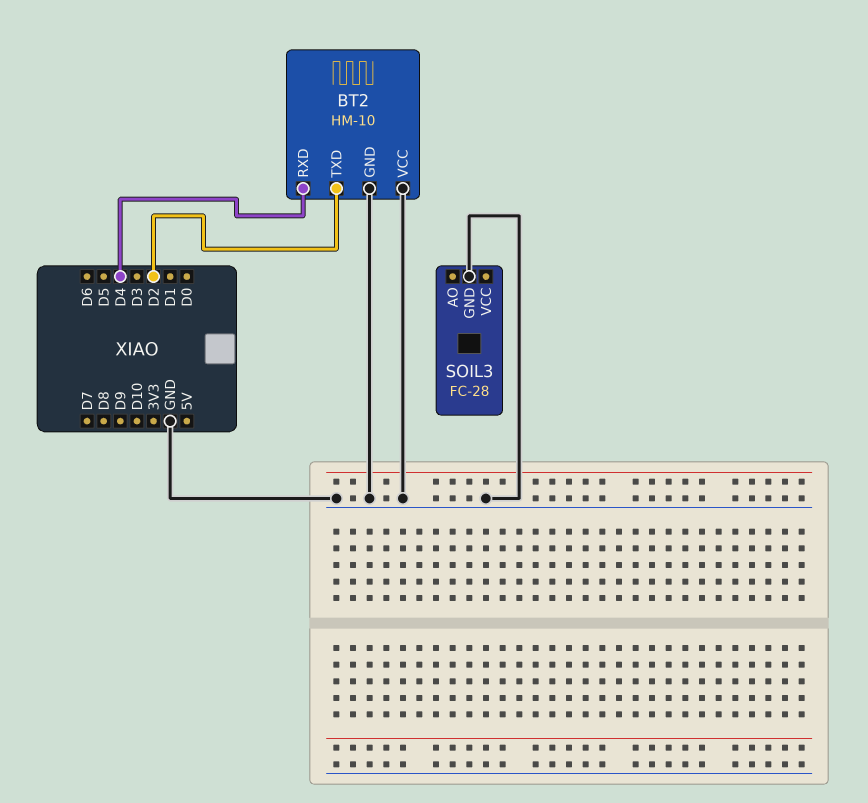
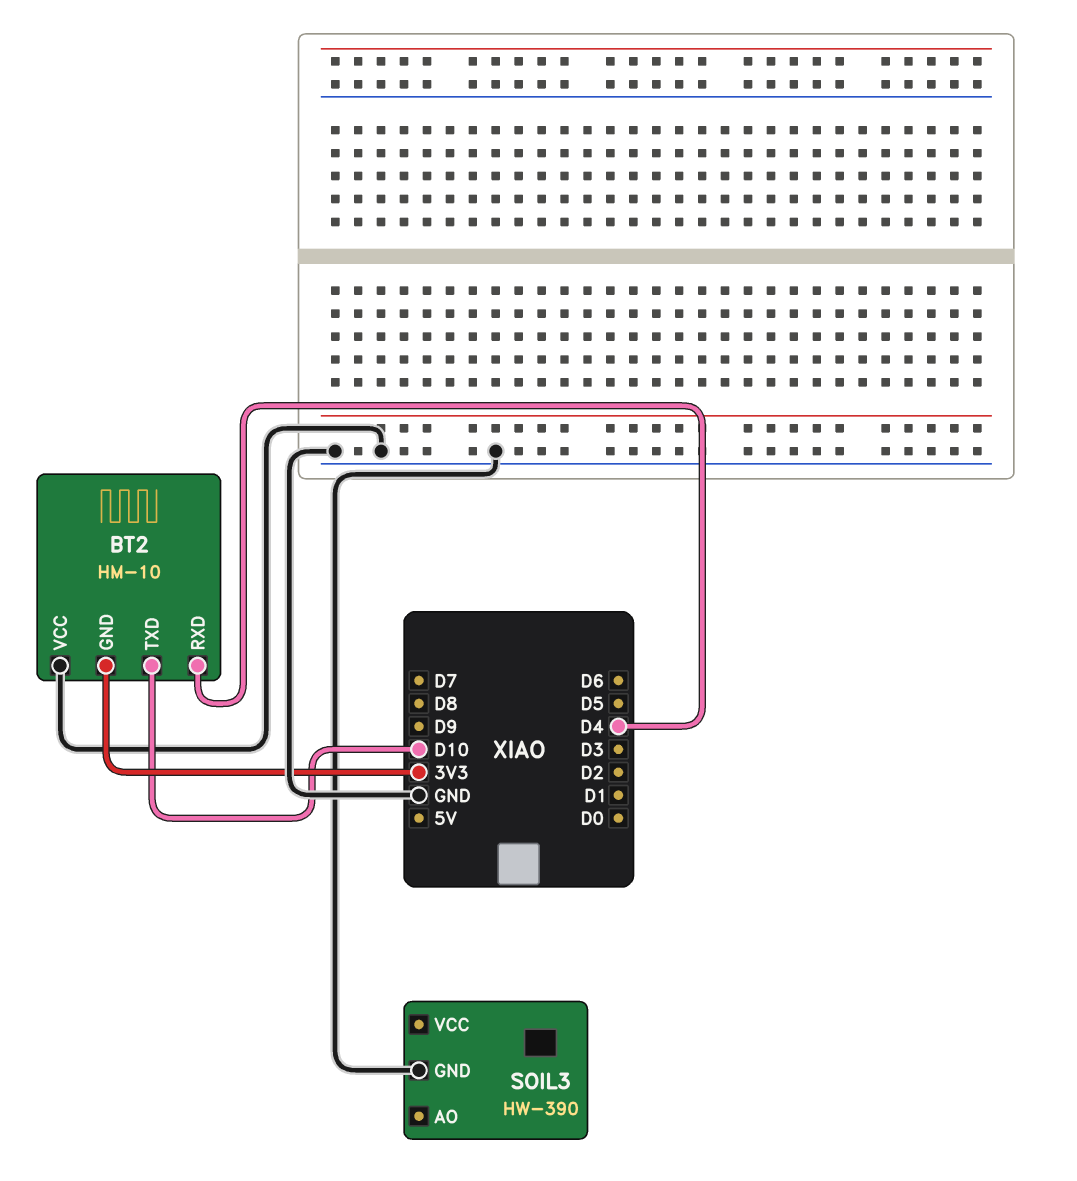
BT2 pin GND: GND -> 3V3
BT2 pin TXD: D2 -> D10
SOIL3: FC-28 -> HW-390

